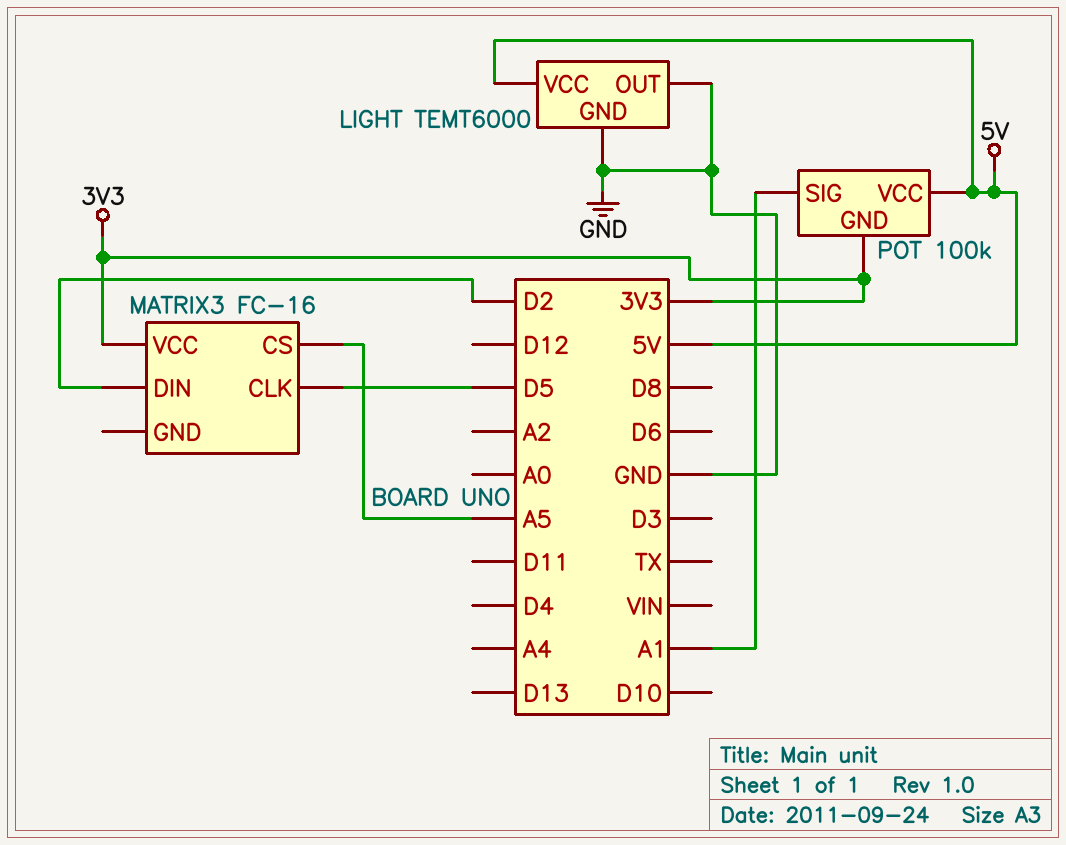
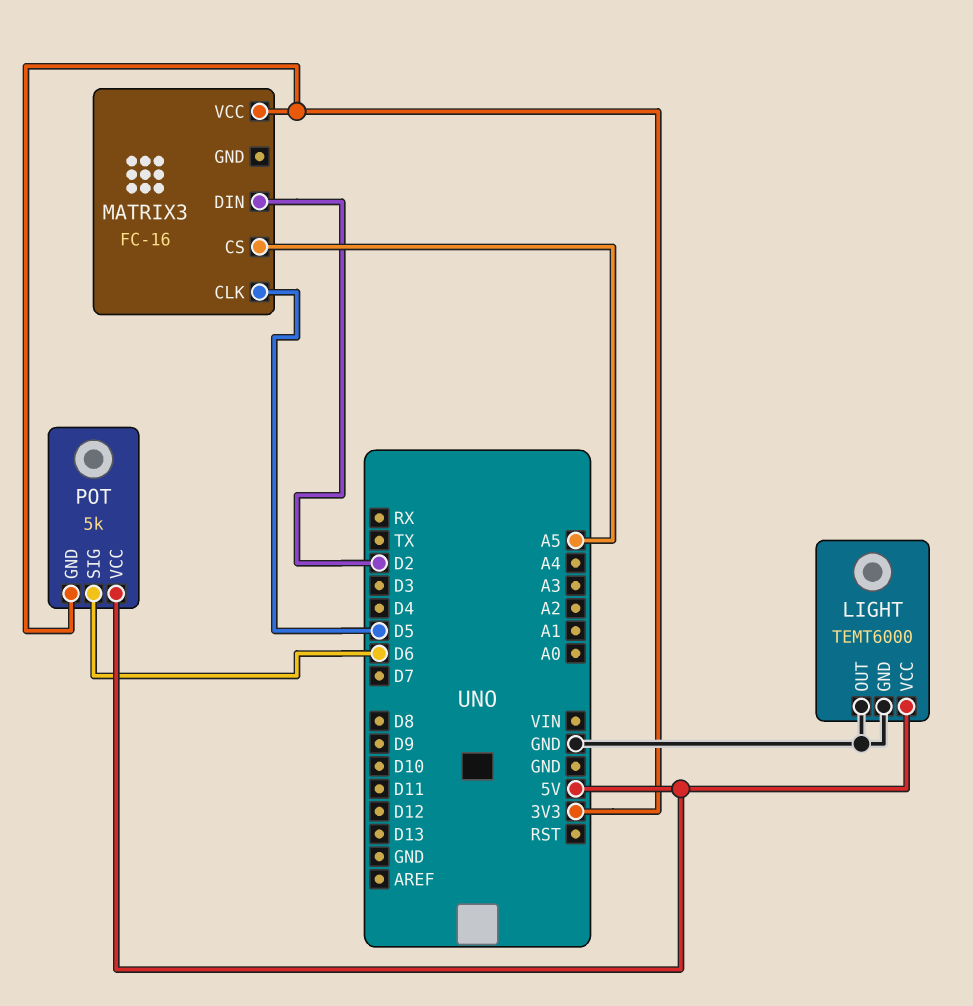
POT: 100k -> 5k
POT pin SIG: A1 -> D6

